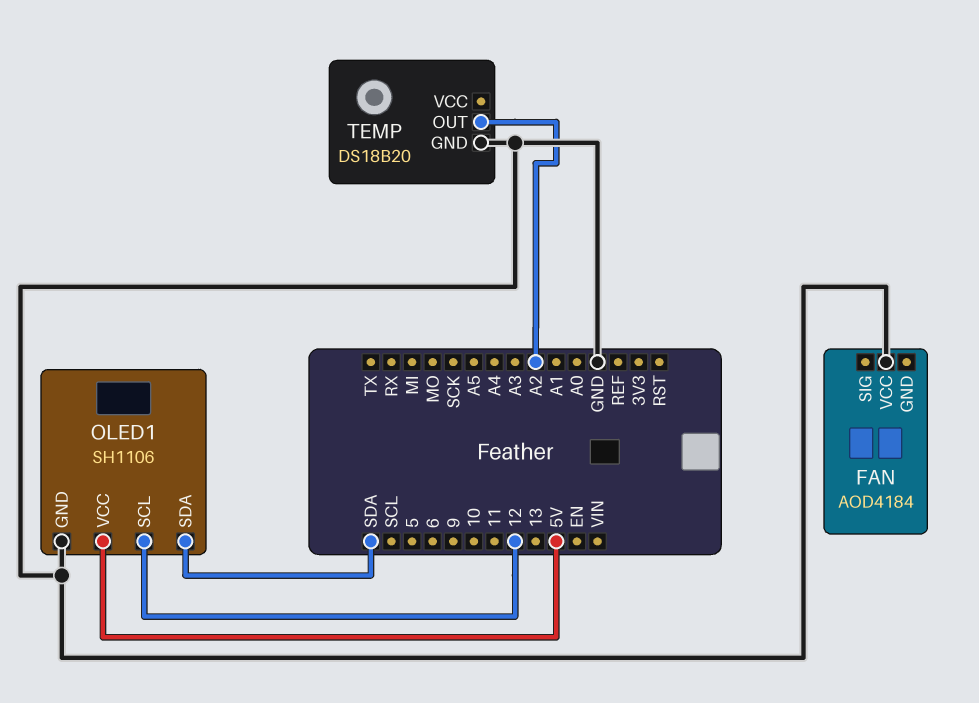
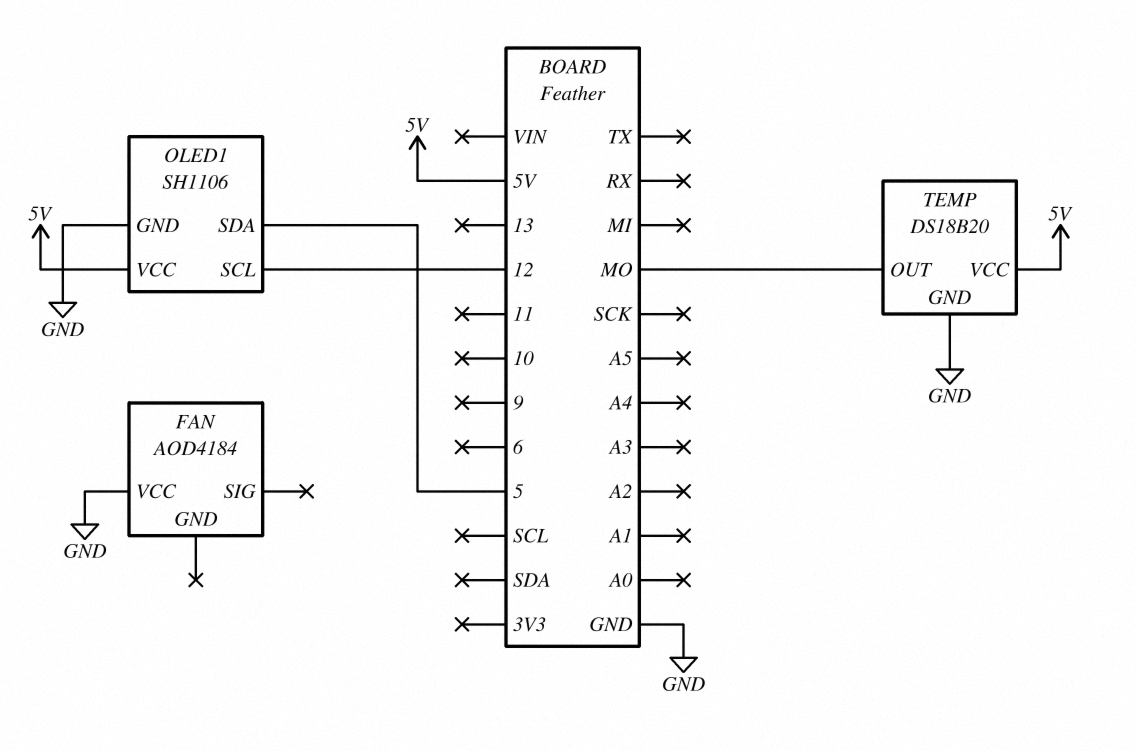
OLED1 pin SDA: SDA -> 5
TEMP pin OUT: A2 -> MO
TEMP pin VCC: none -> 5V

